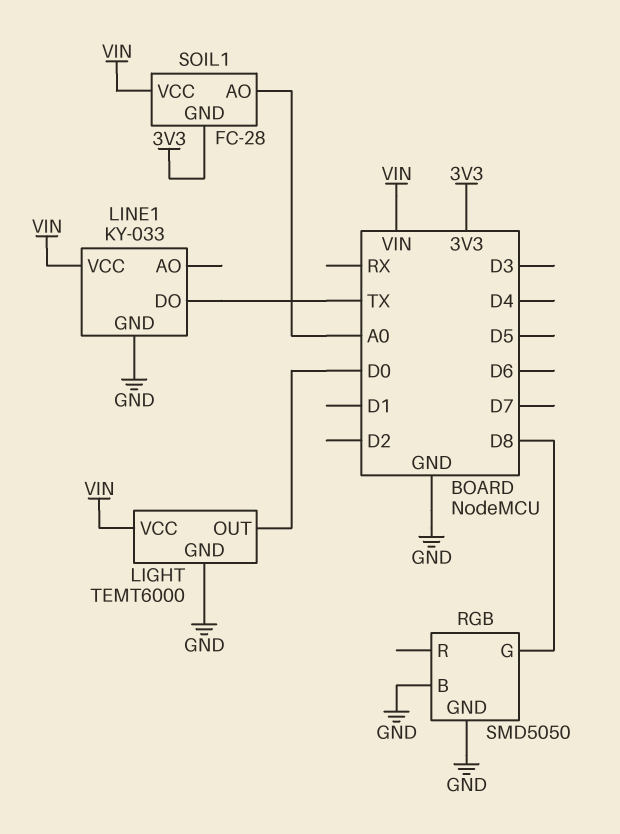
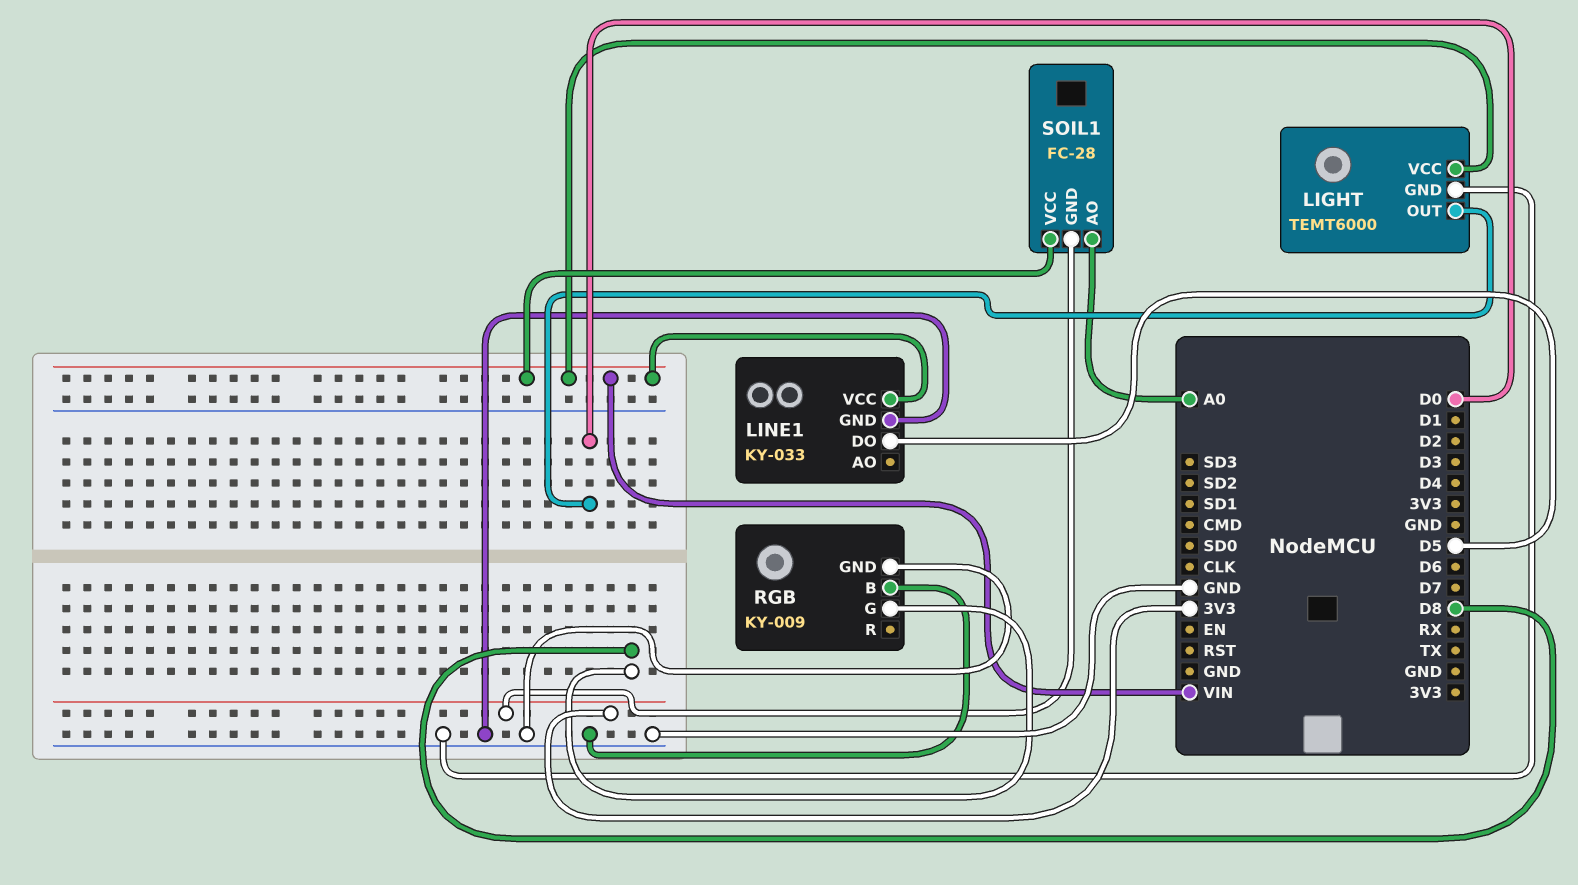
LINE1 pin DO: TX -> D5
RGB: SMD5050 -> KY-009

